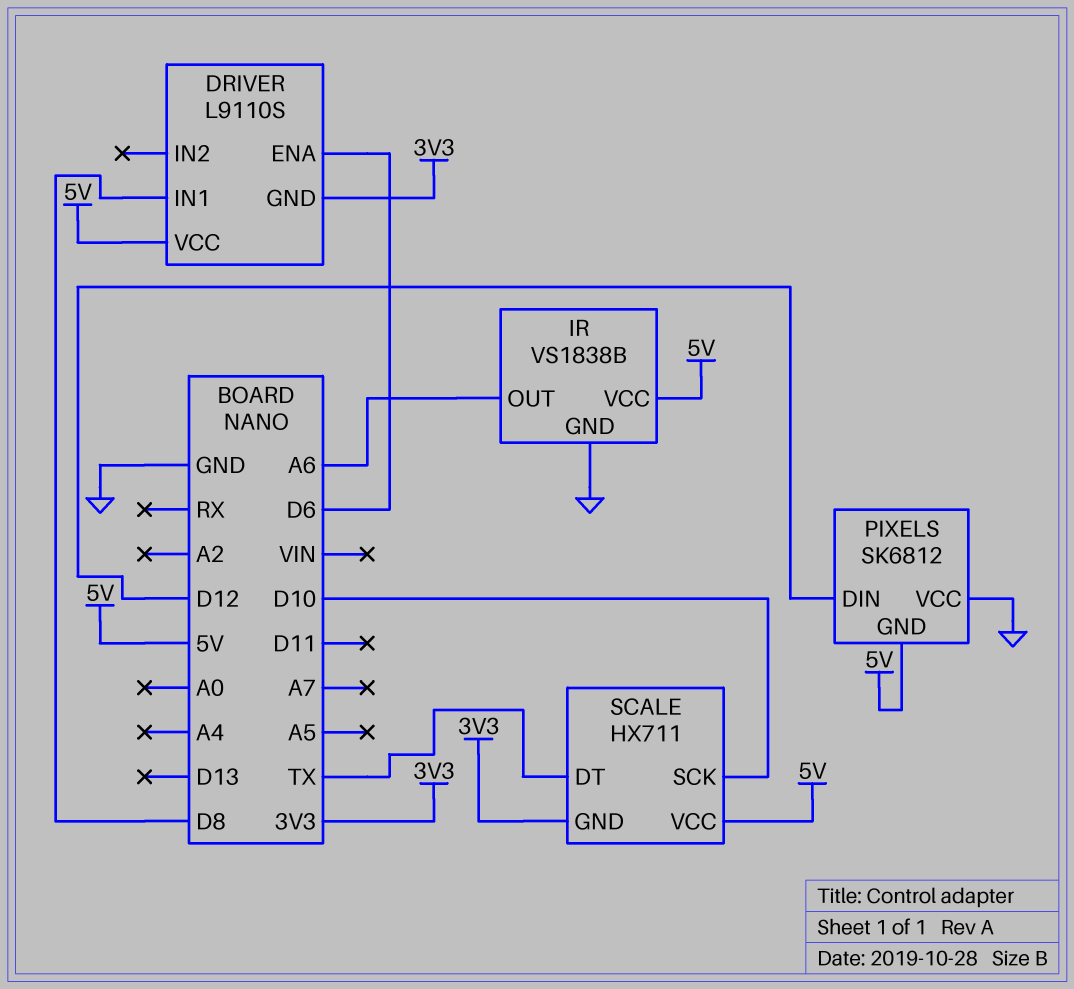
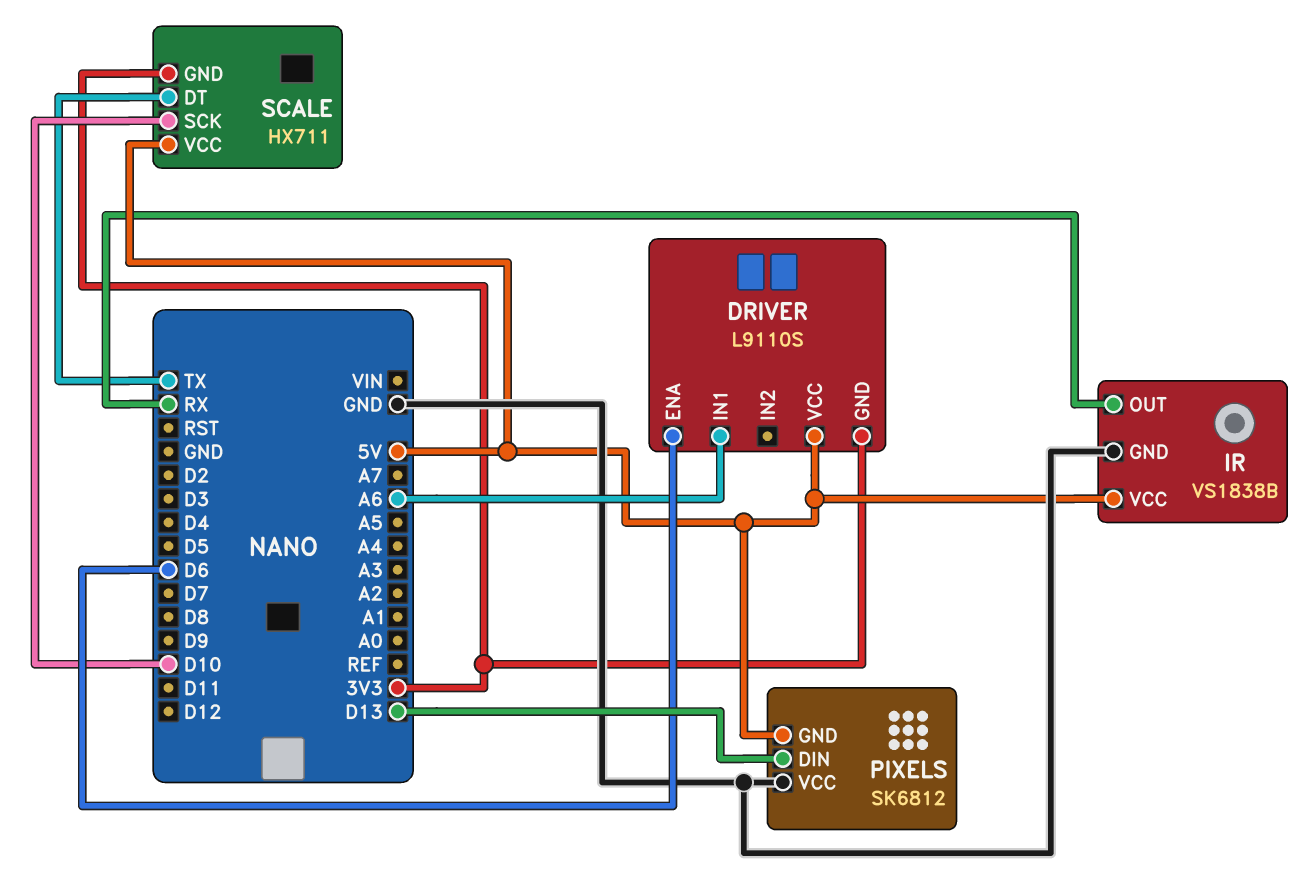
DRIVER pin IN1: D8 -> A6
IR pin OUT: A6 -> RX
PIXELS pin DIN: D12 -> D13

